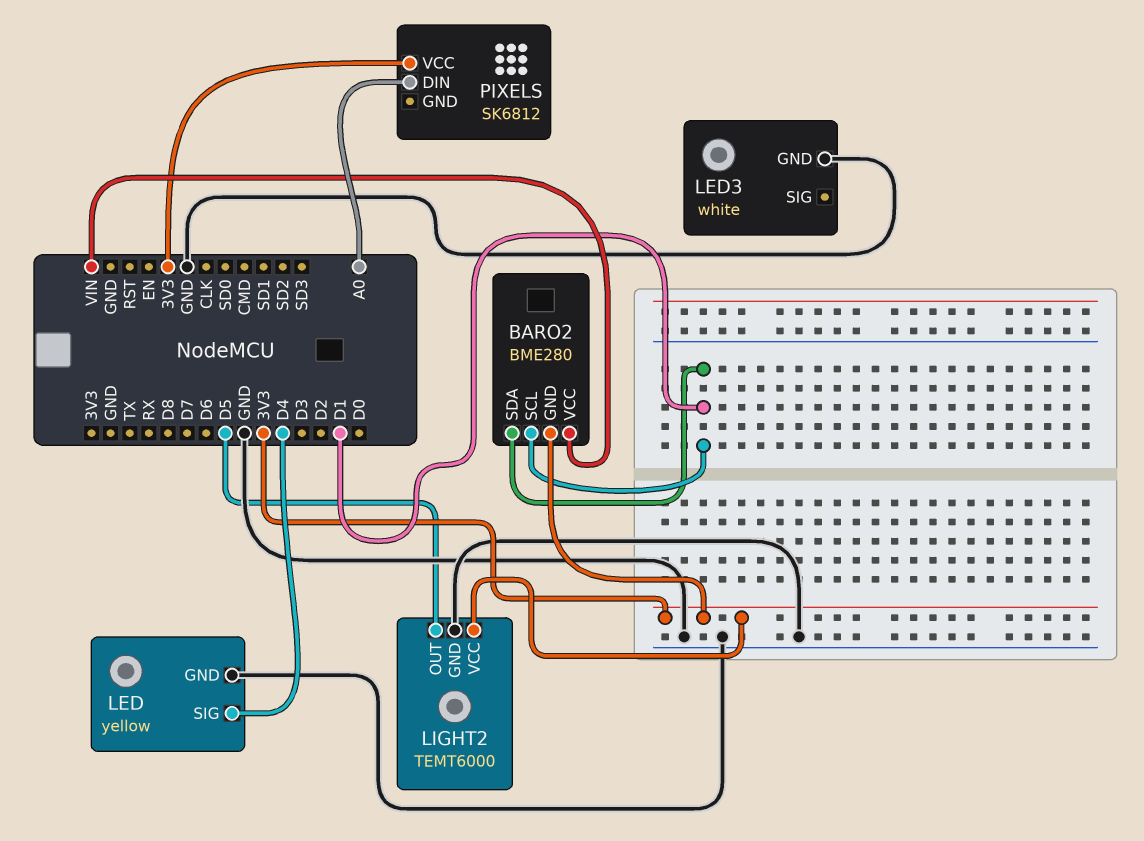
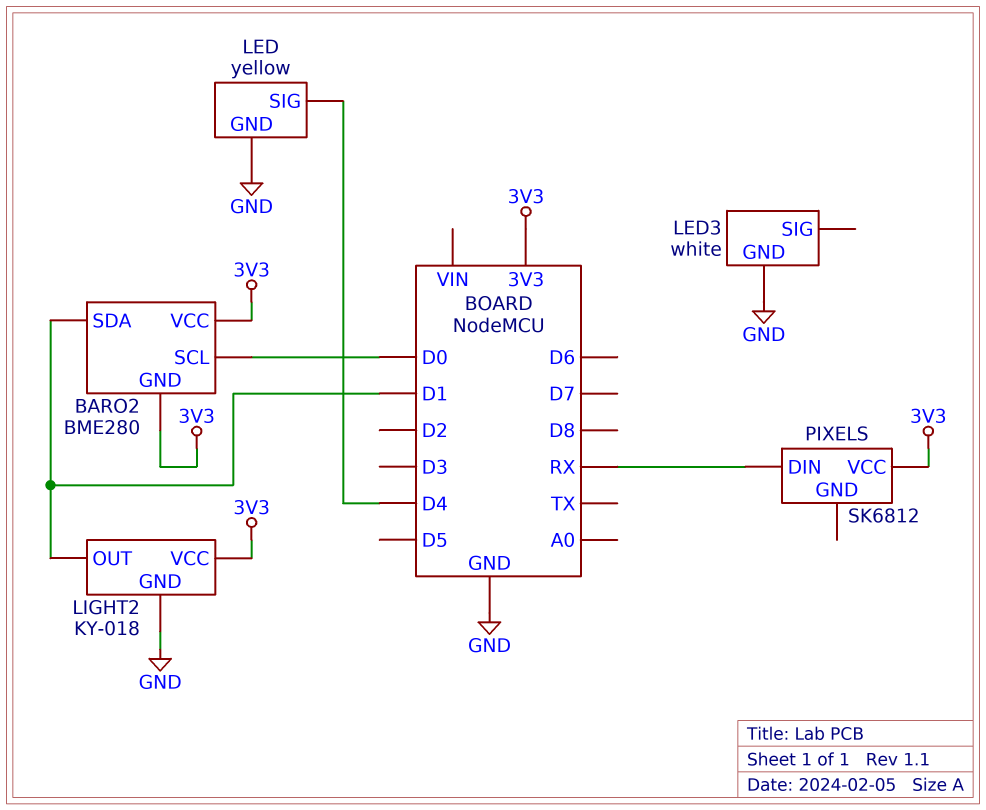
BARO2 pin SCL: D1 -> D0
BARO2 pin VCC: VIN -> 3V3
LIGHT2: TEMT6000 -> KY-018
LIGHT2 pin OUT: D5 -> D1
PIXELS pin DIN: A0 -> RX

